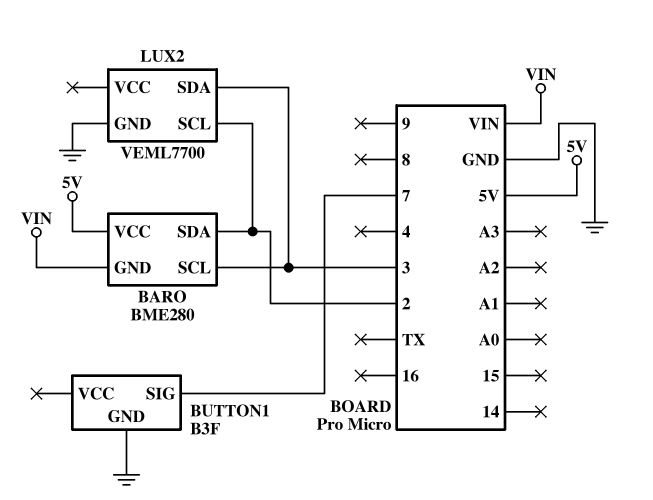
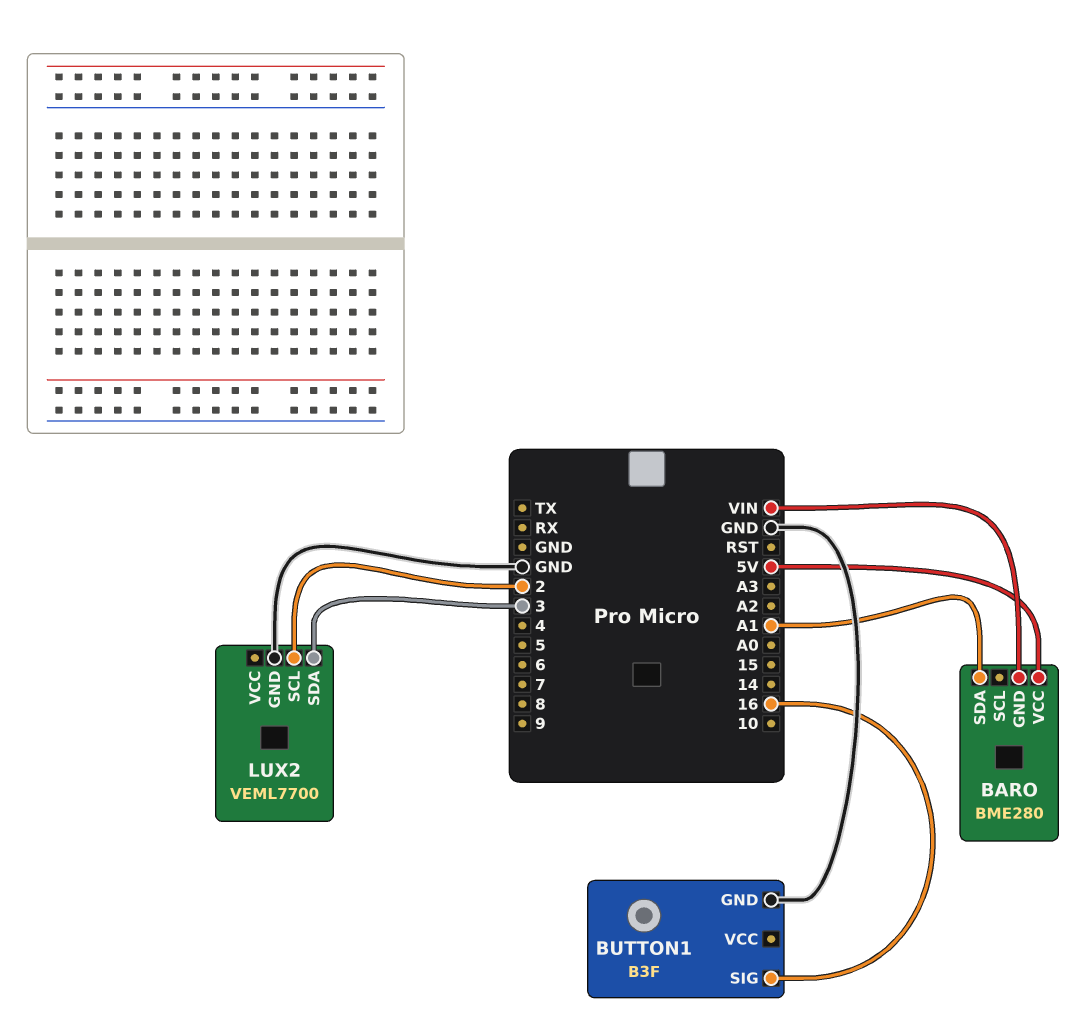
BARO pin SCL: 3 -> none
BARO pin SDA: 2 -> A1
BUTTON1 pin SIG: 7 -> 16

